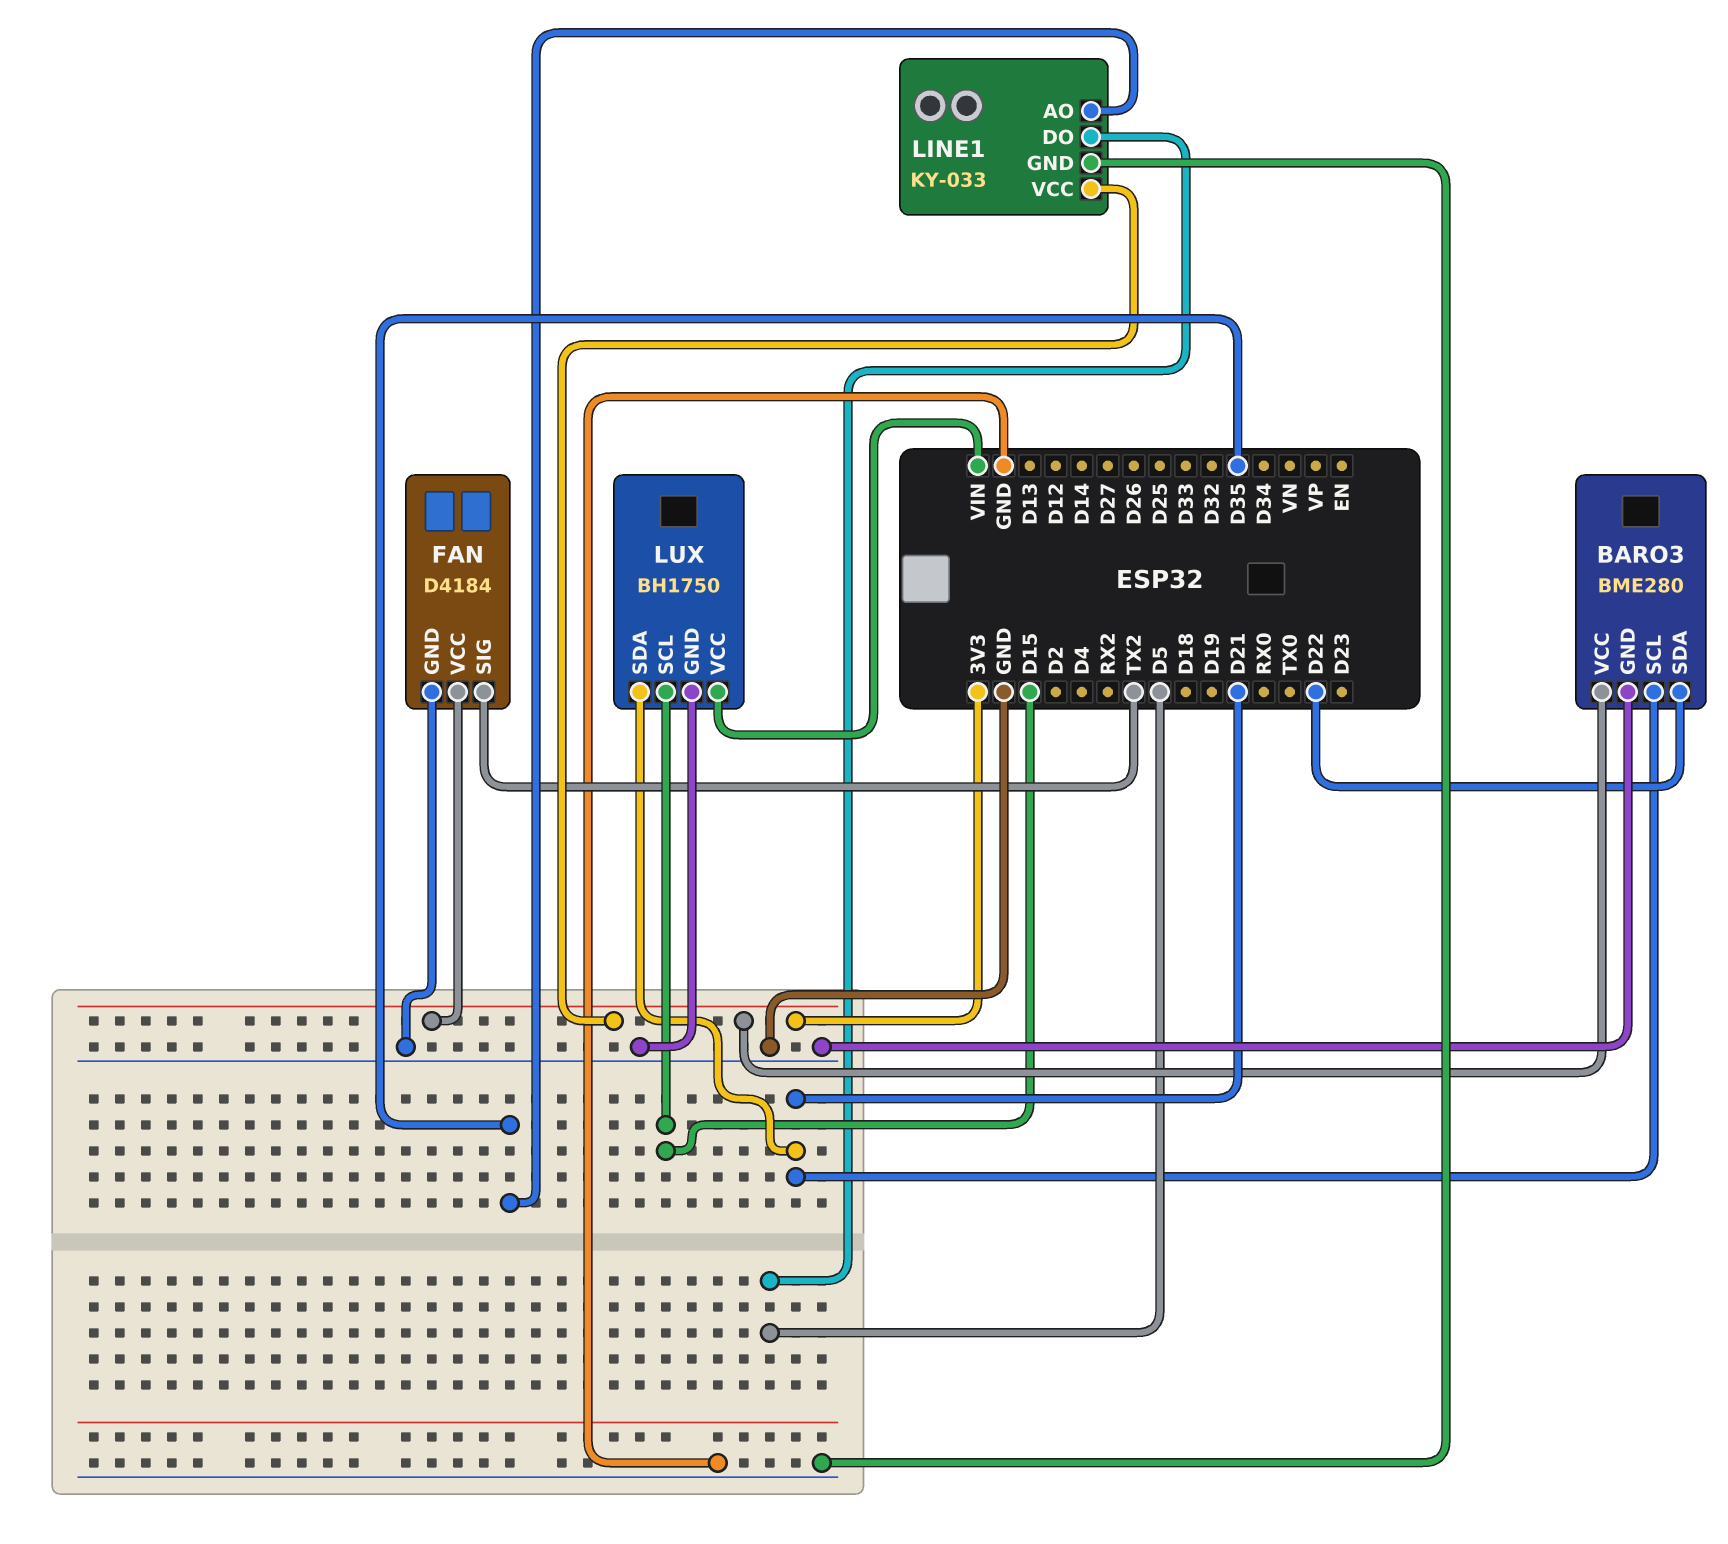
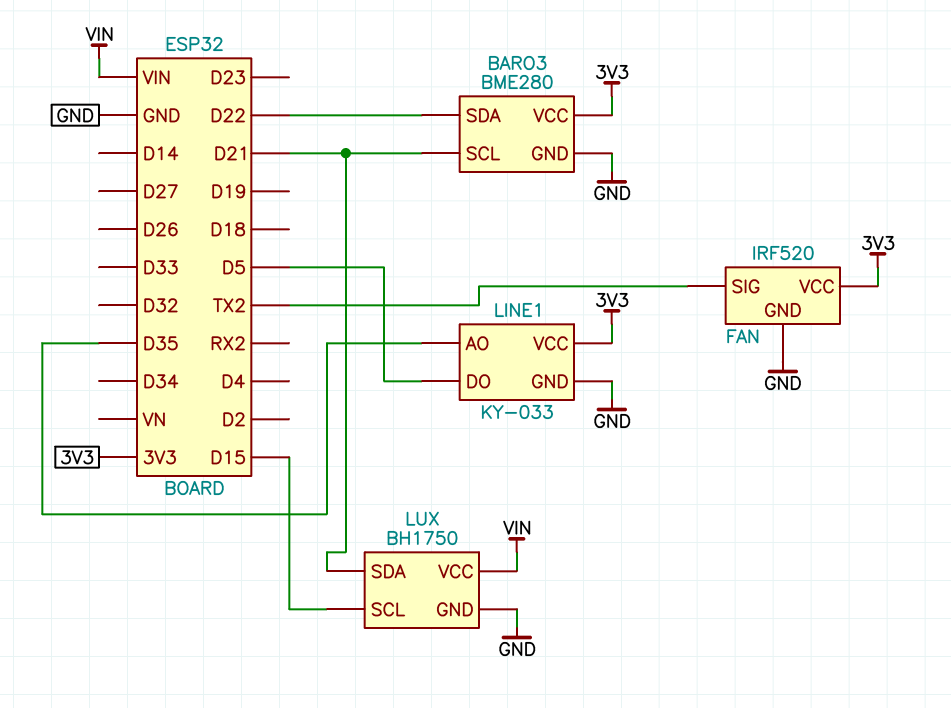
FAN: D4184 -> IRF520

